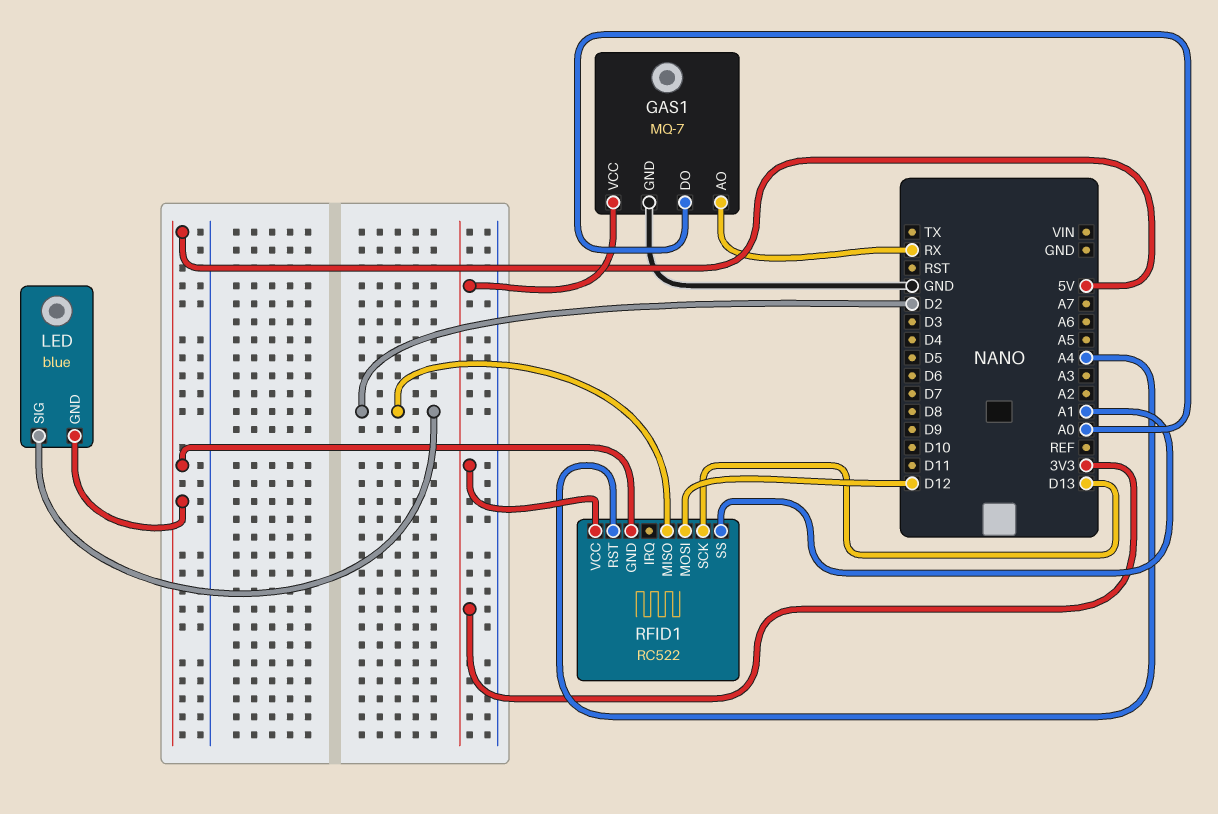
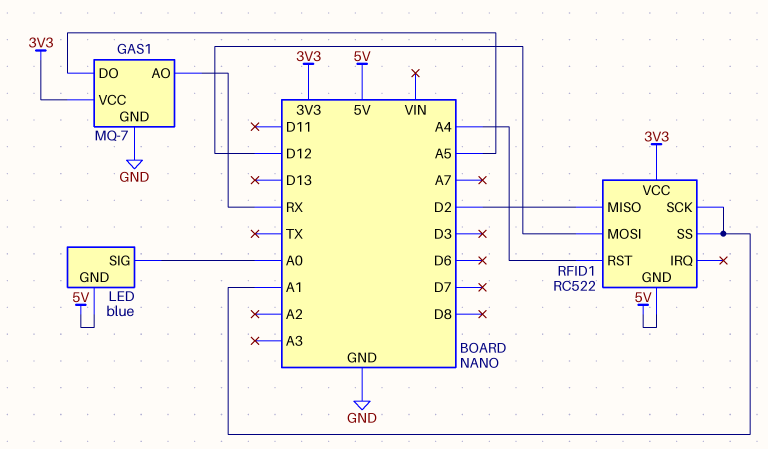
GAS1 pin DO: A0 -> A5
LED pin SIG: D2 -> A0
RFID1 pin SCK: D13 -> A1

